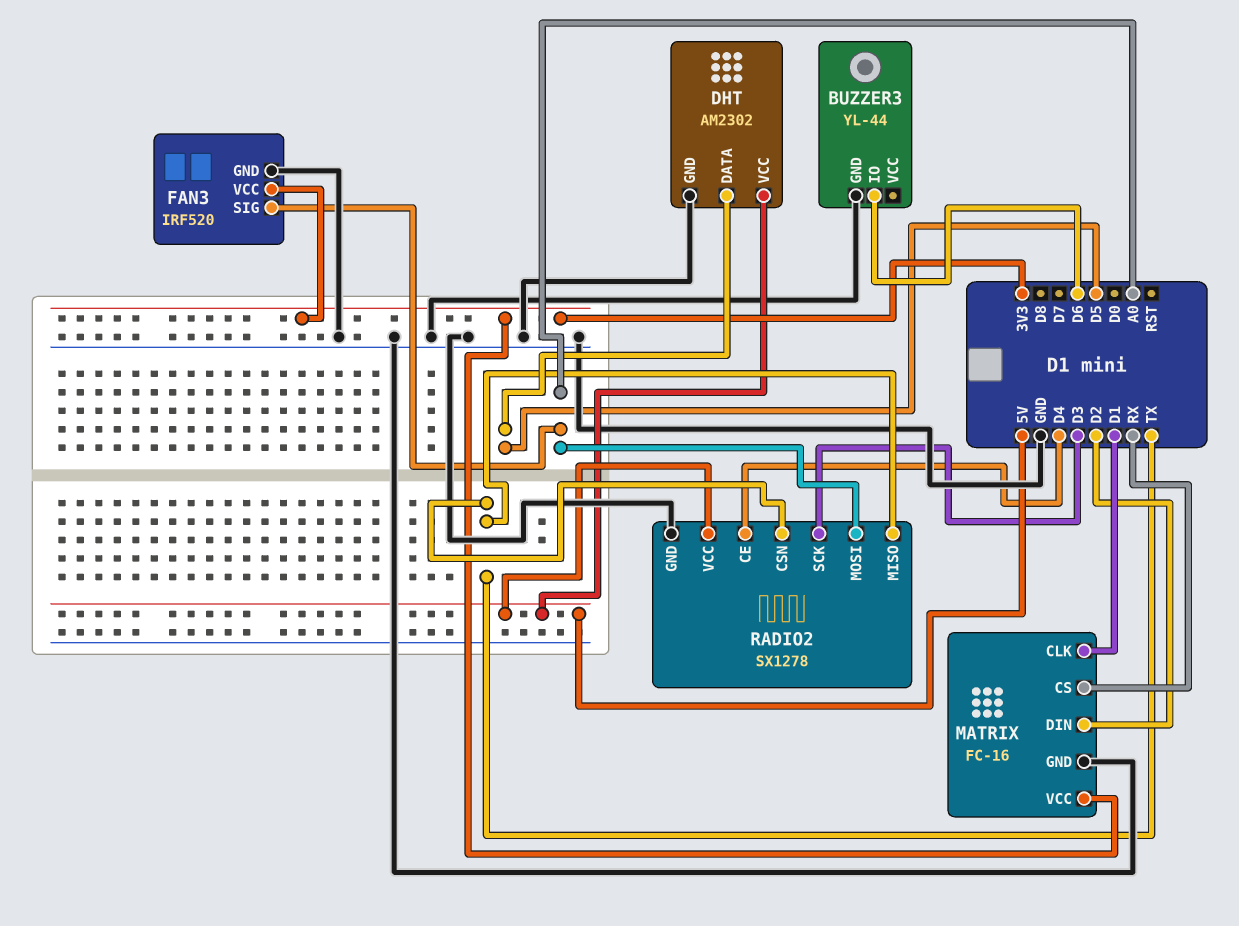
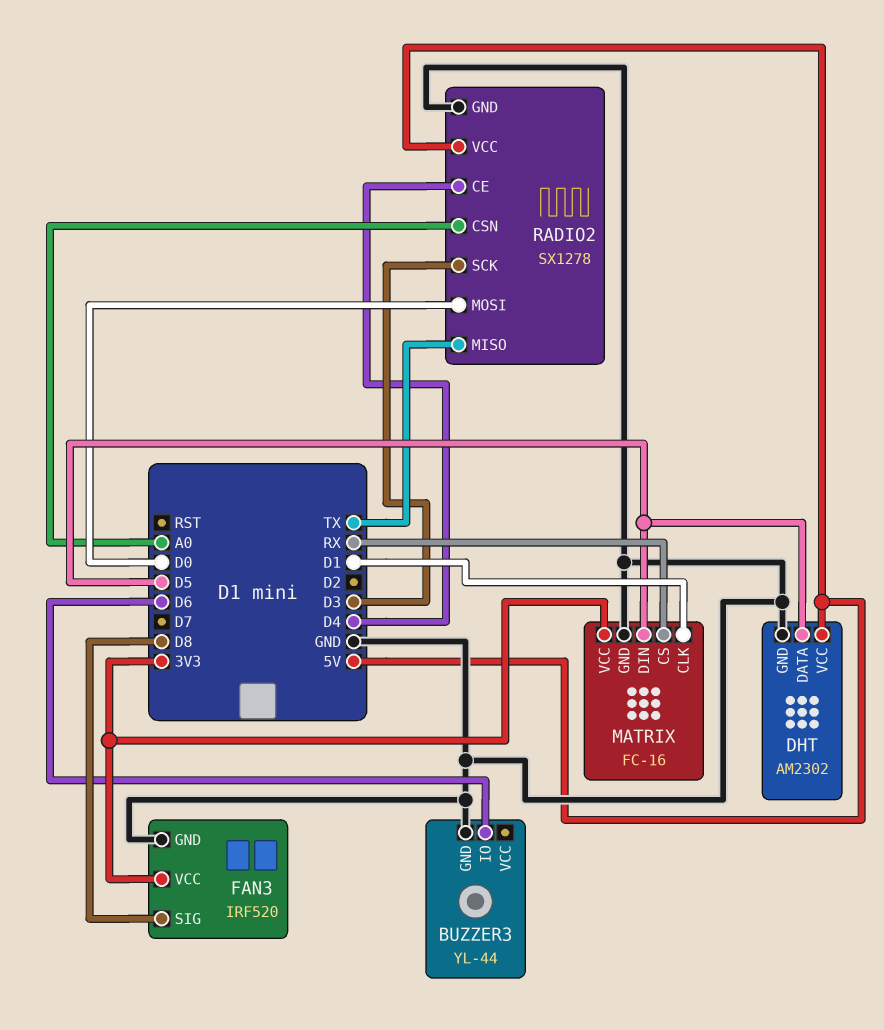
FAN3 pin SIG: A0 -> D8
MATRIX pin DIN: D2 -> D5
RADIO2 pin CSN: TX -> A0
RADIO2 pin MOSI: A0 -> D0

